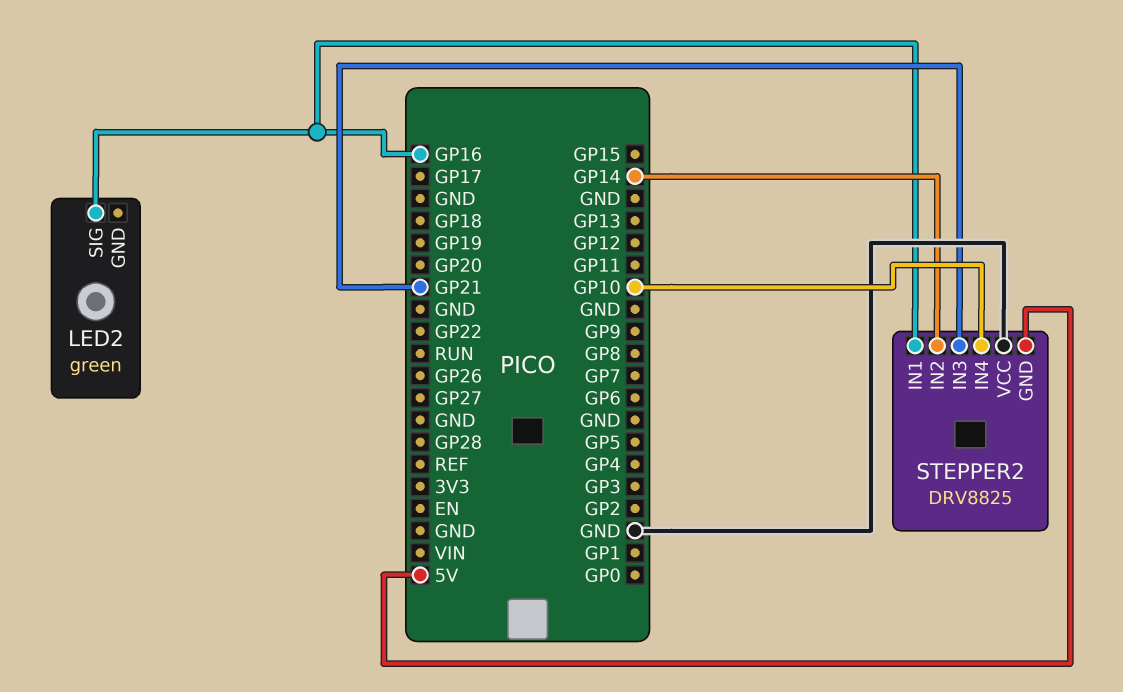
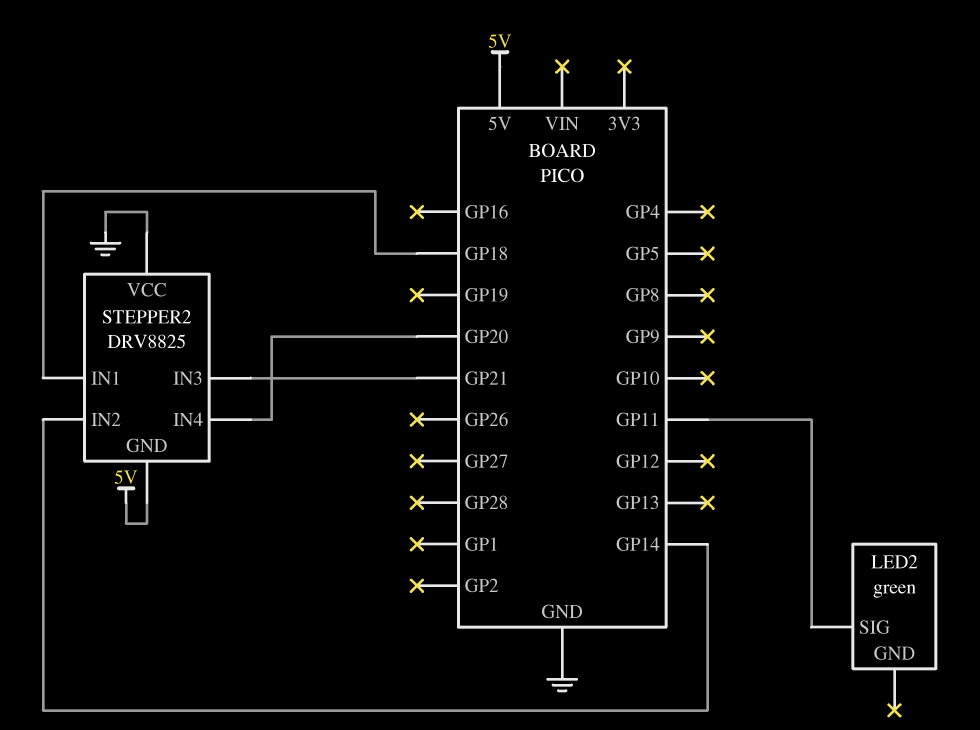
LED2 pin SIG: GP16 -> GP11
STEPPER2 pin IN1: GP16 -> GP18
STEPPER2 pin IN4: GP10 -> GP20

